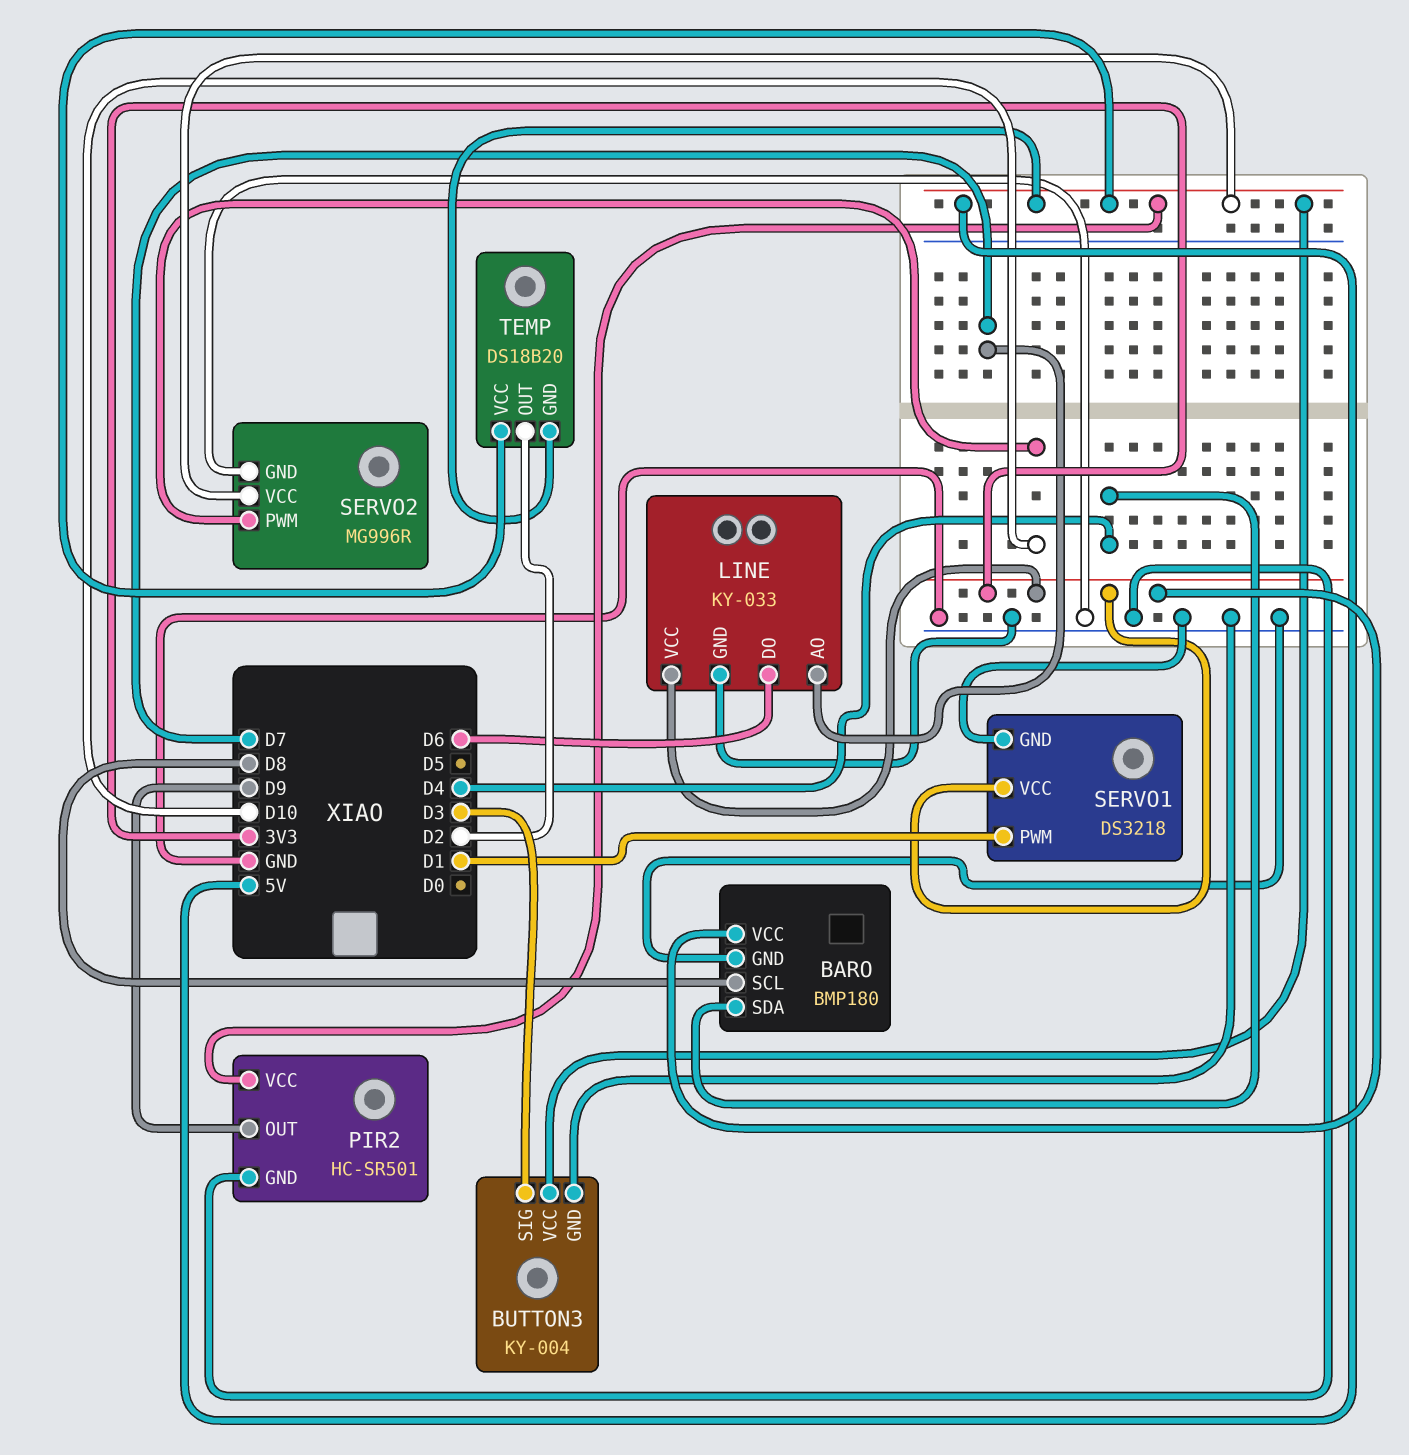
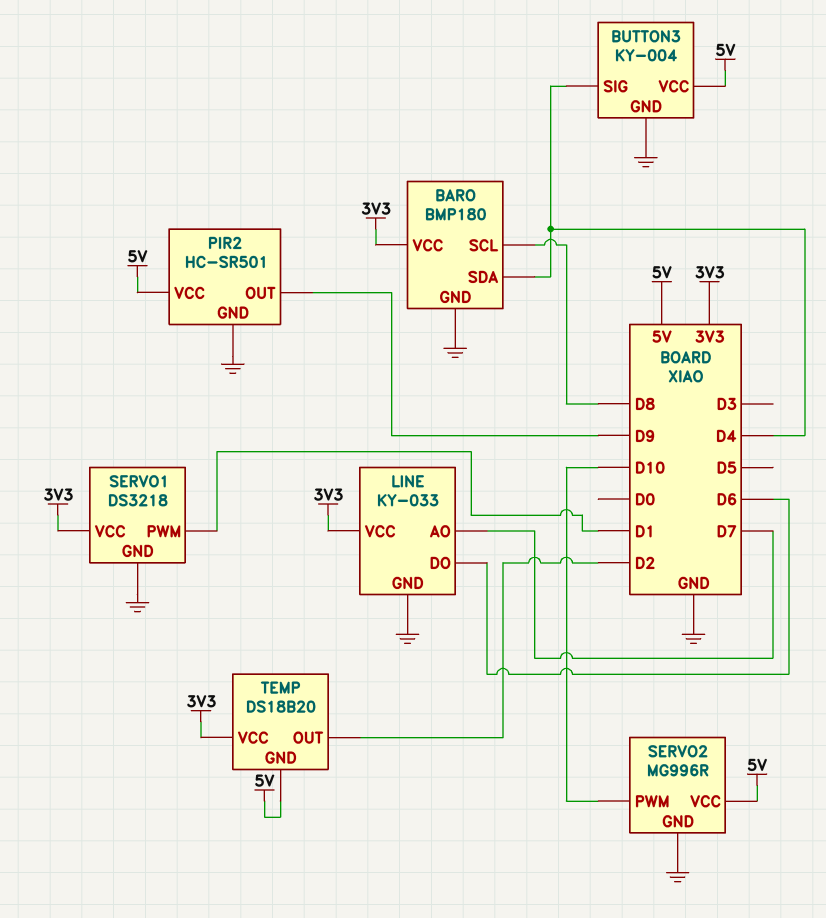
BUTTON3 pin SIG: D3 -> D4
TEMP pin VCC: 5V -> 3V3

